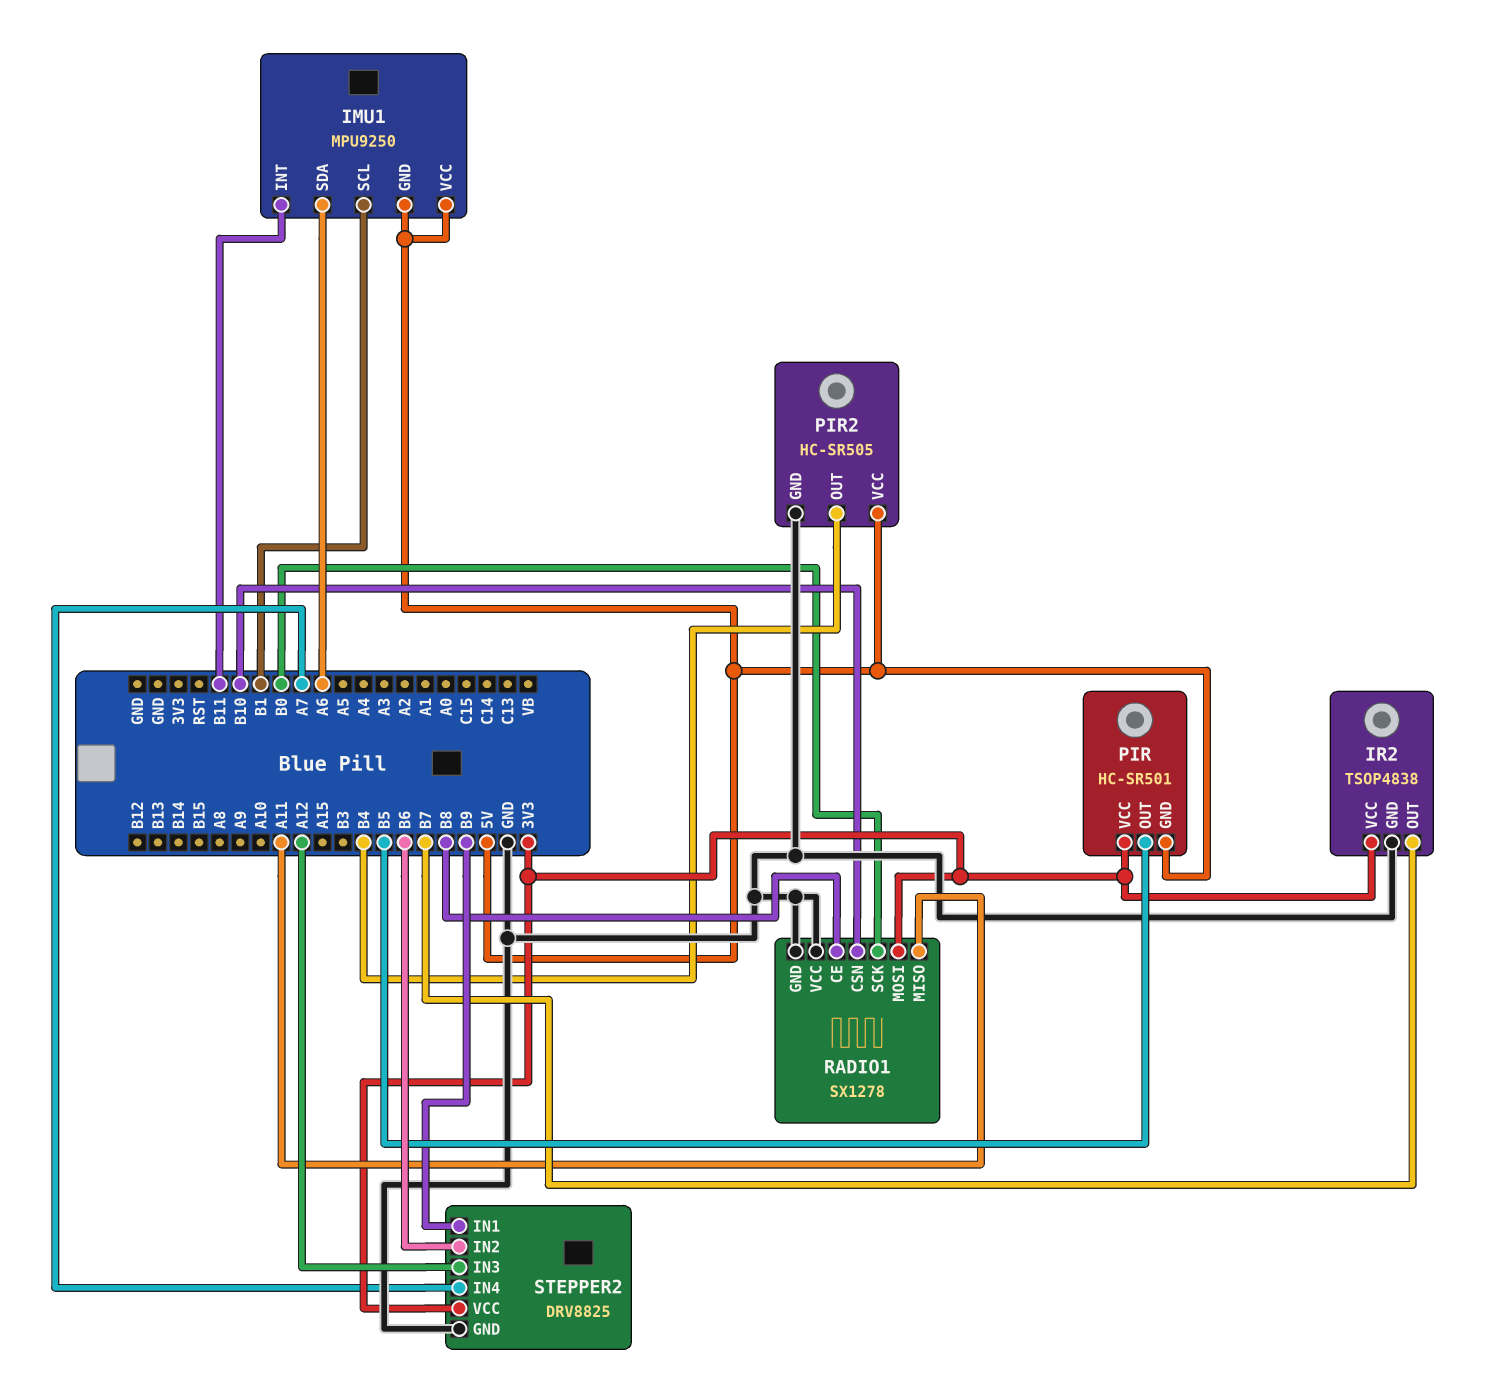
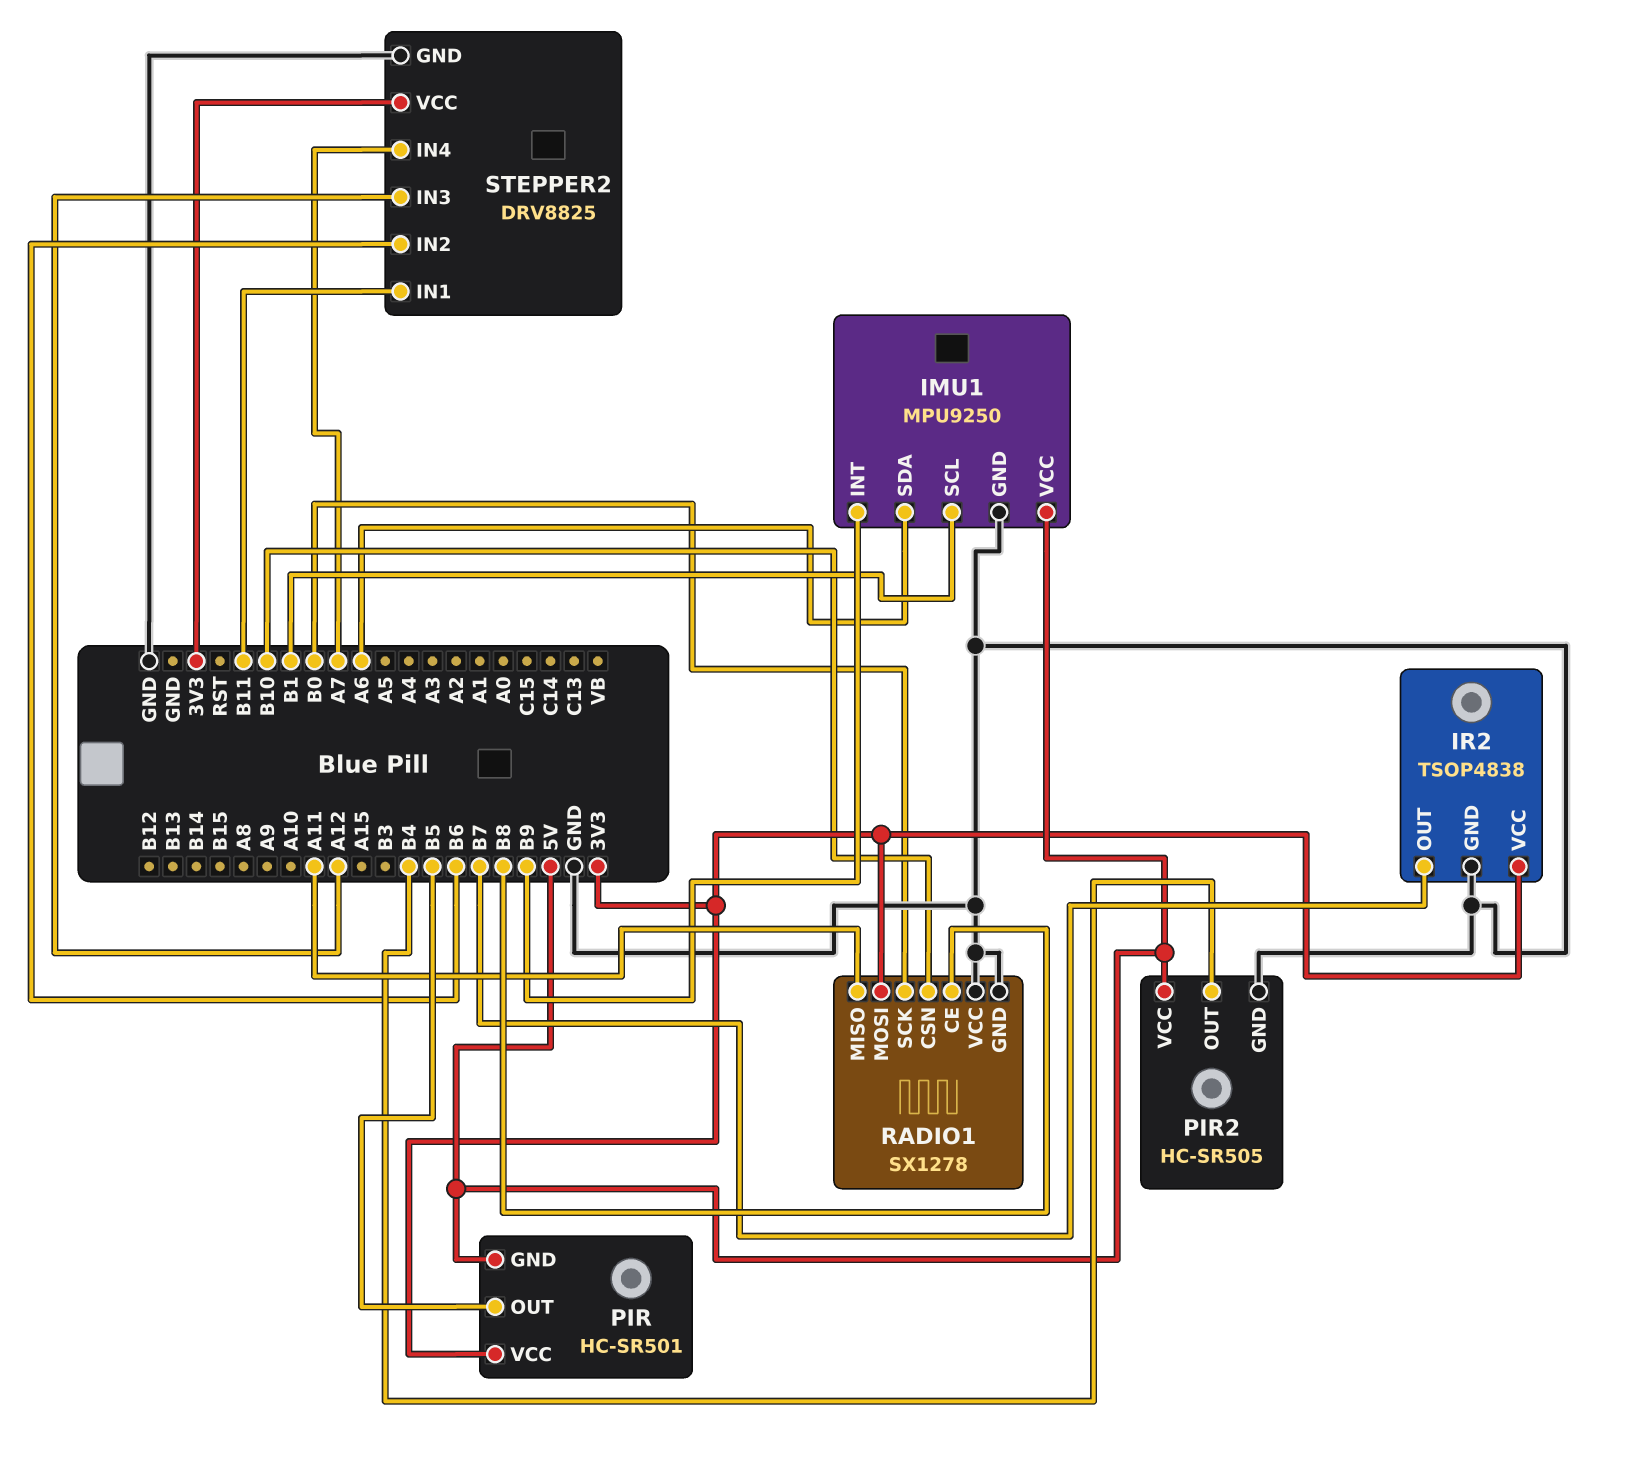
IMU1 pin GND: 5V -> GND
IMU1 pin INT: B11 -> B9
STEPPER2 pin IN1: B9 -> B11

